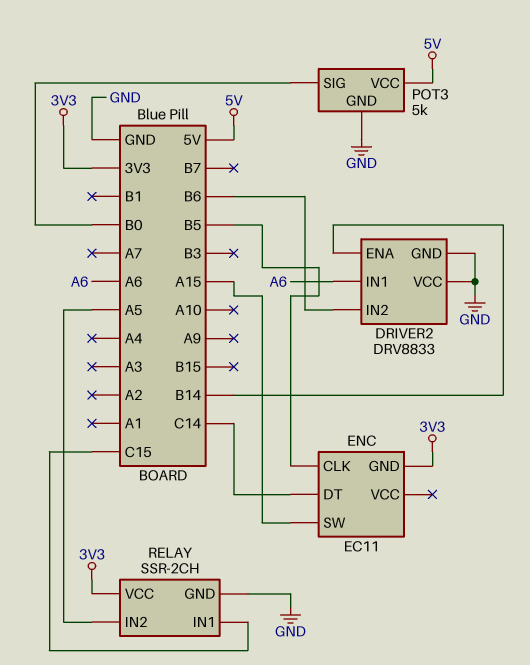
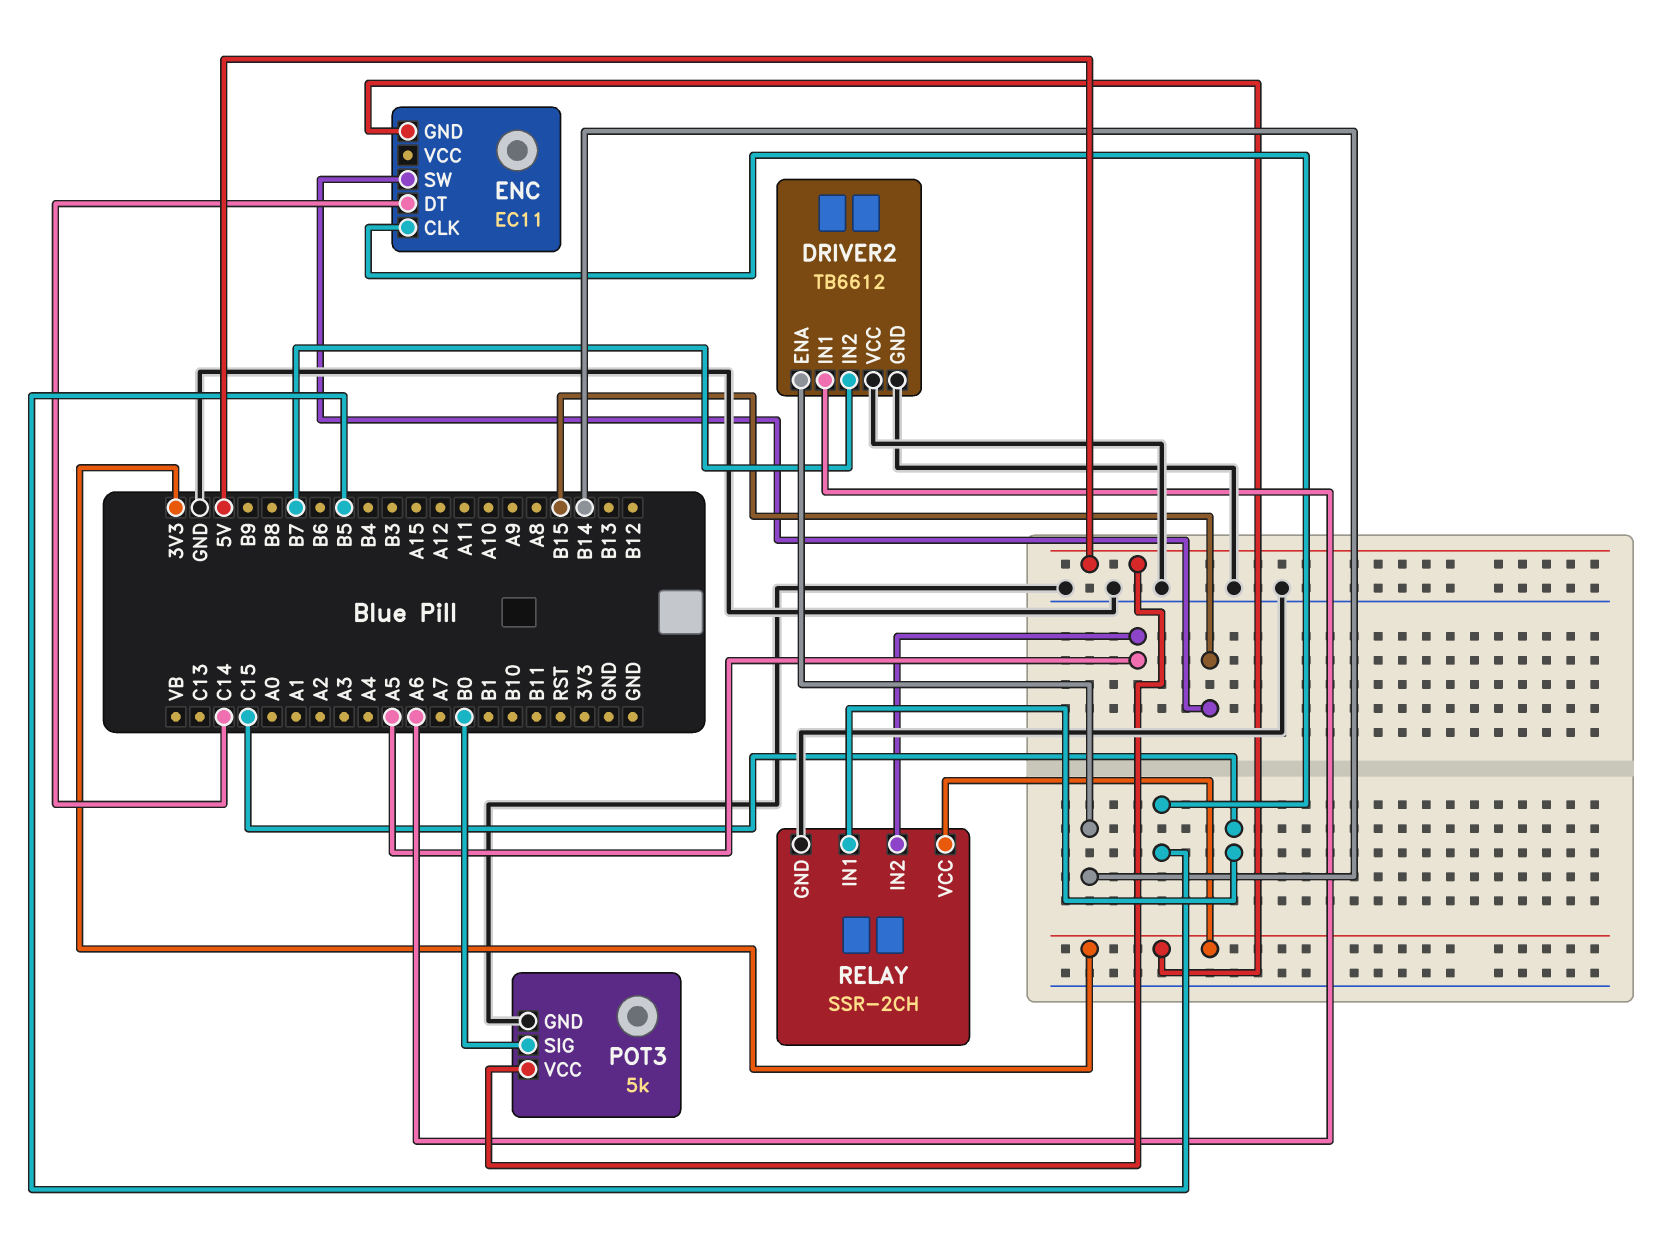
DRIVER2: DRV8833 -> TB6612
DRIVER2 pin IN2: B6 -> B7
ENC pin SW: A15 -> B15

